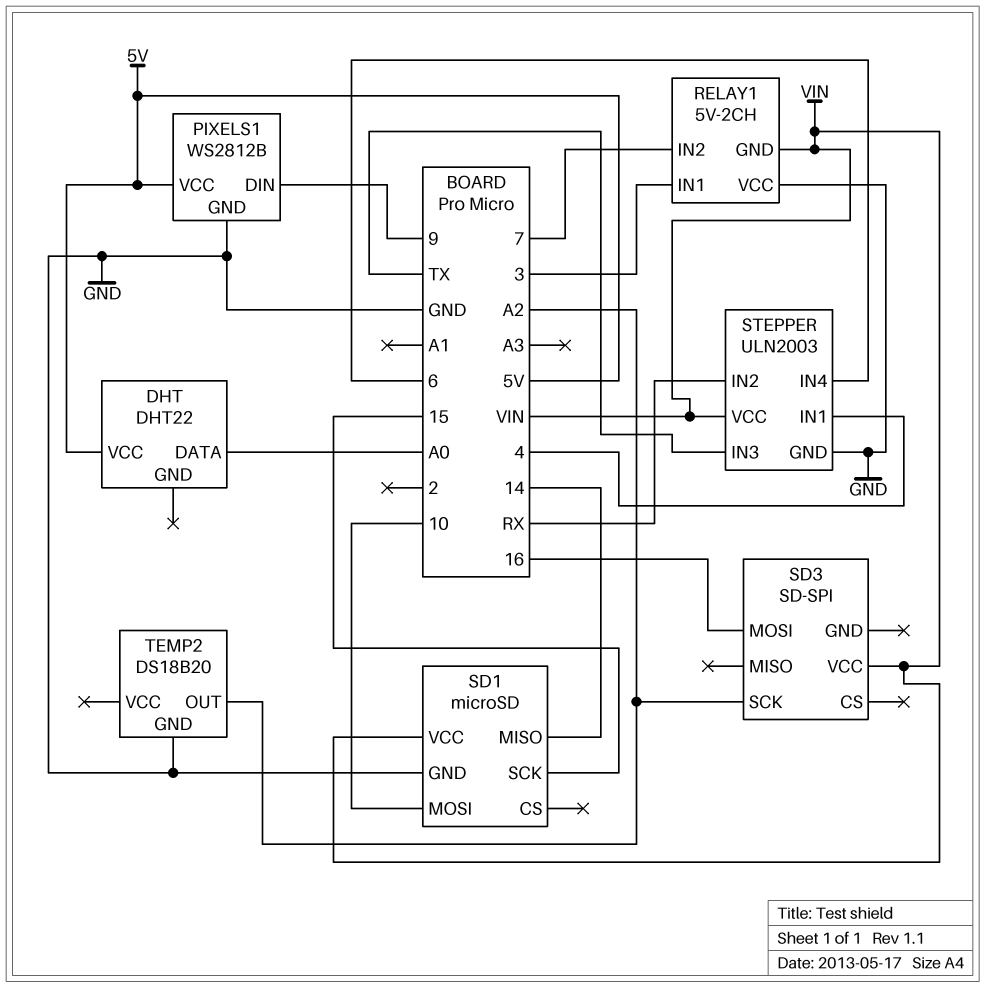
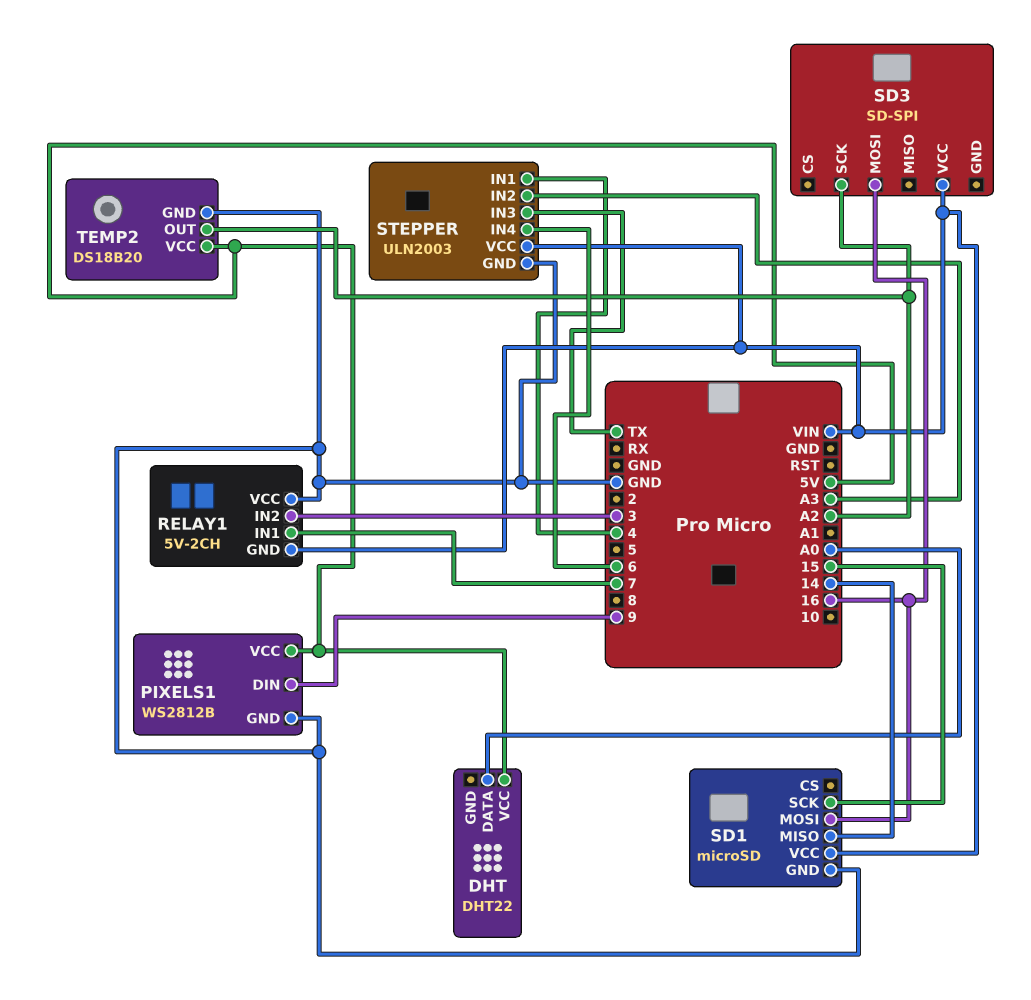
RELAY1 pin IN1: 3 -> 7
RELAY1 pin IN2: 7 -> 3
SD1 pin MOSI: 10 -> 16
STEPPER pin IN2: RX -> A3
TEMP2 pin VCC: none -> 5V

